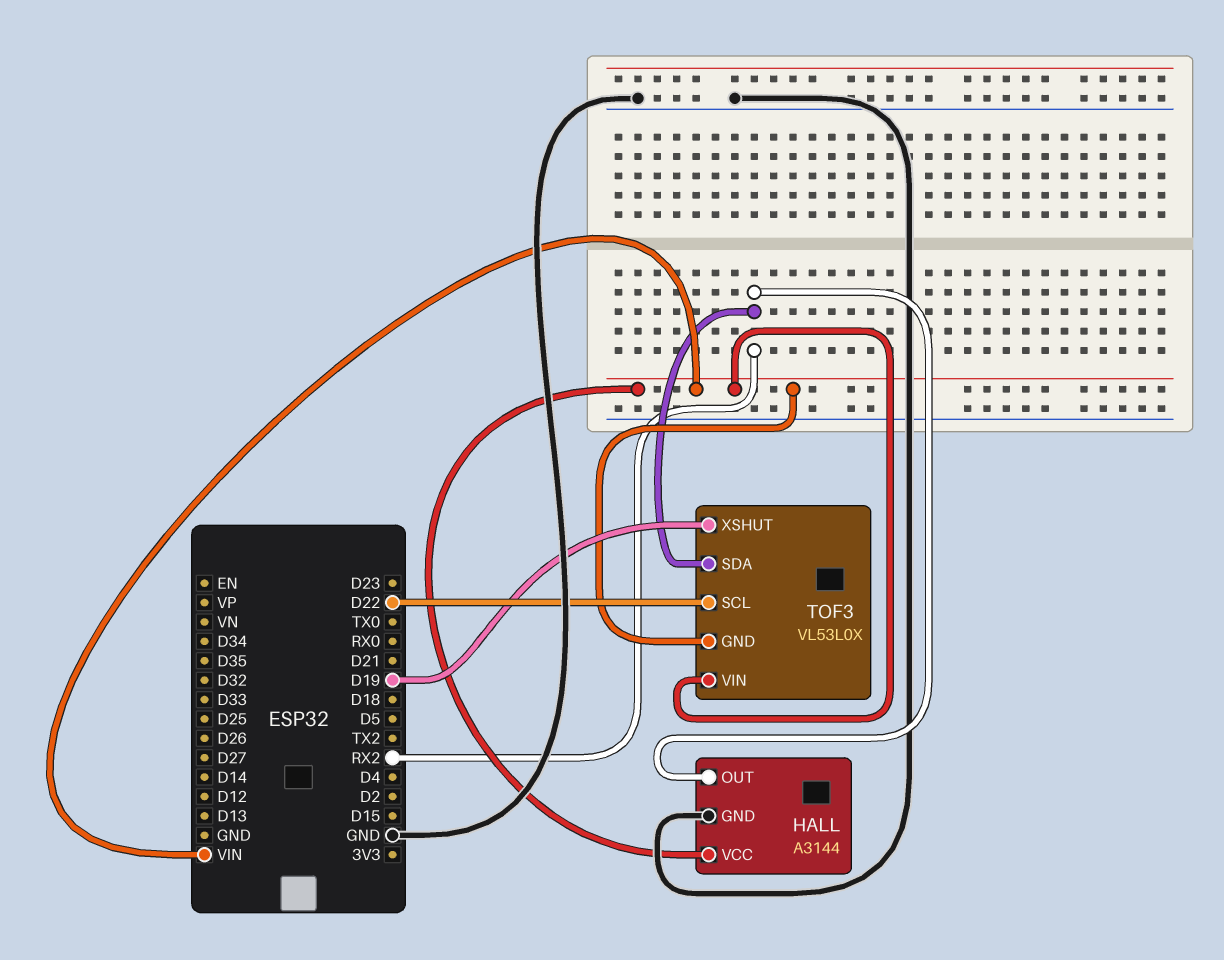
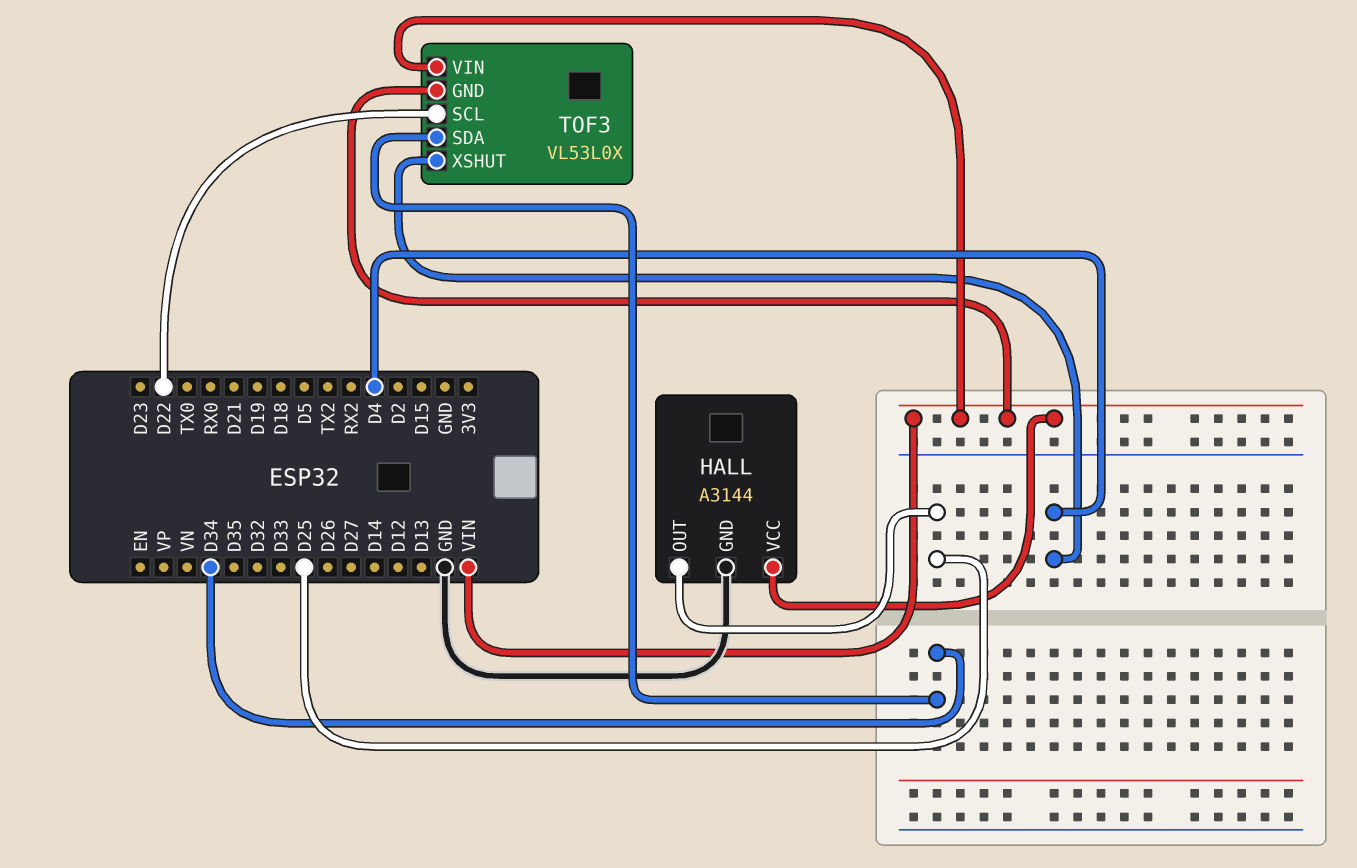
HALL pin OUT: RX2 -> D25
TOF3 pin SDA: RX2 -> D34
TOF3 pin XSHUT: D19 -> D4

